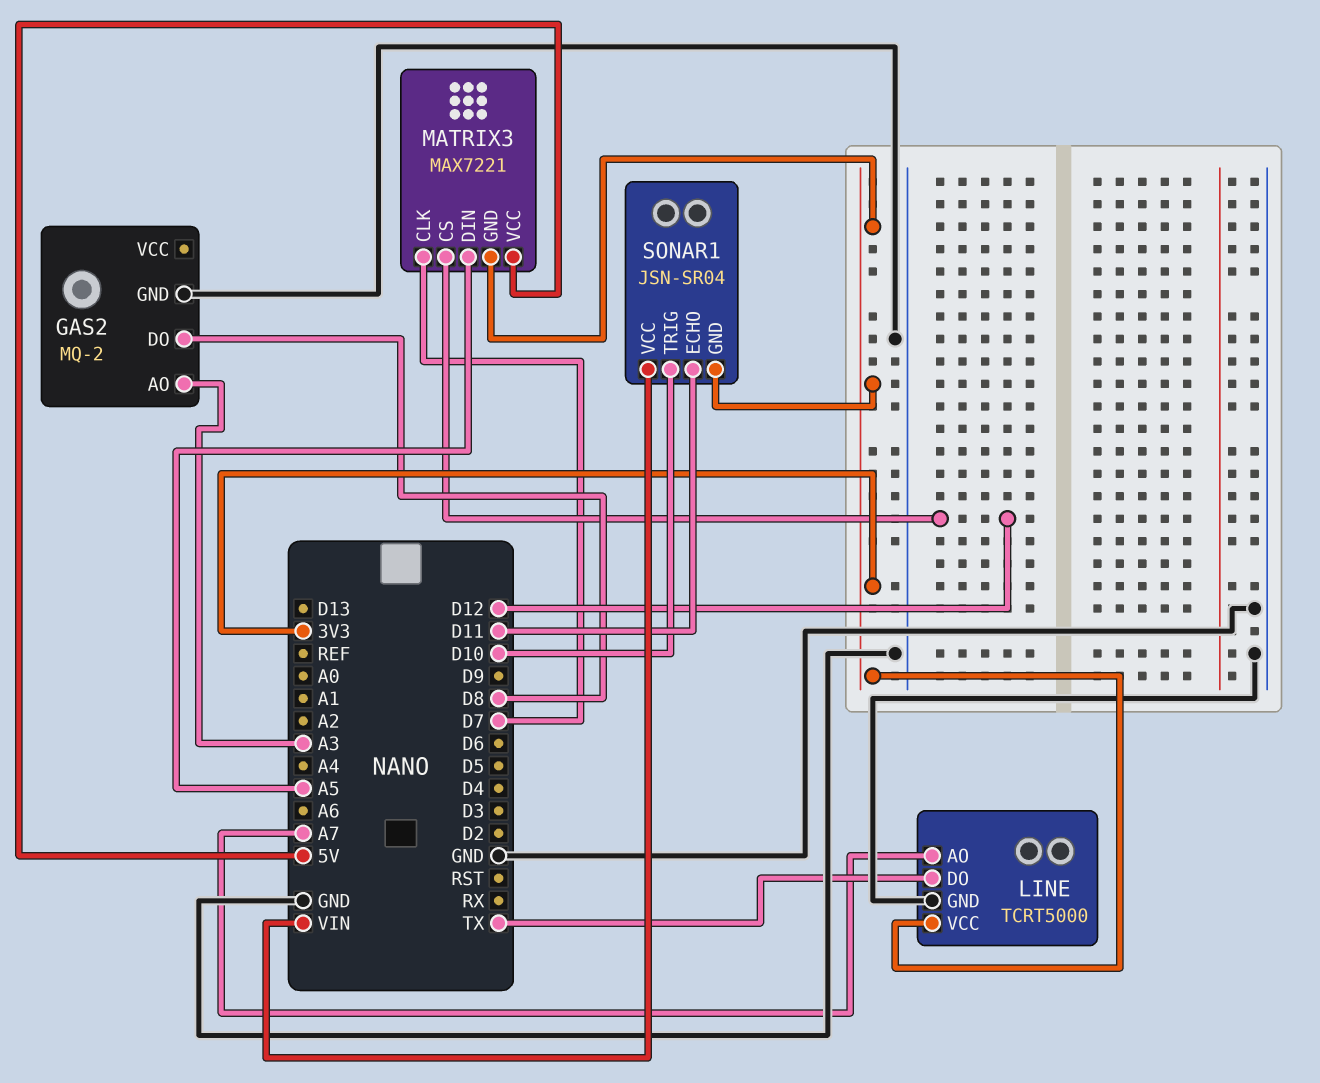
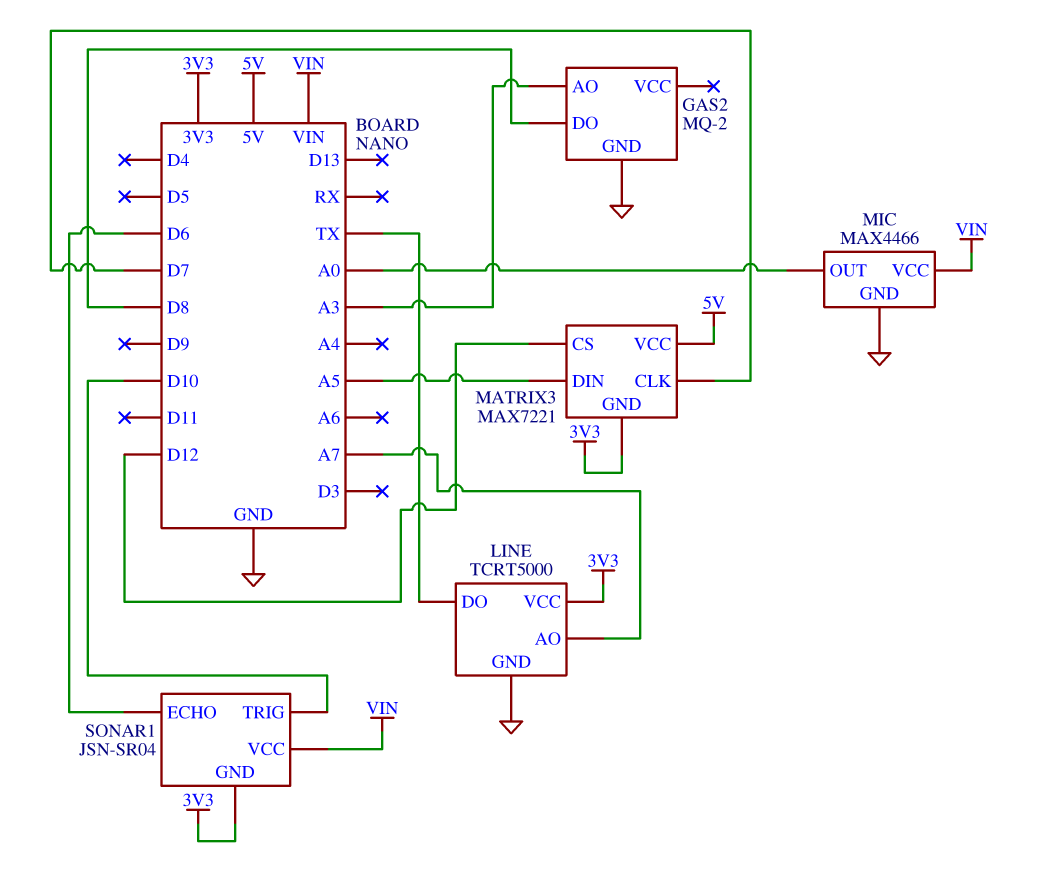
MIC: none -> MAX4466
MIC pin GND: none -> GND
MIC pin OUT: none -> A0
MIC pin VCC: none -> VIN
SONAR1 pin ECHO: D11 -> D6

